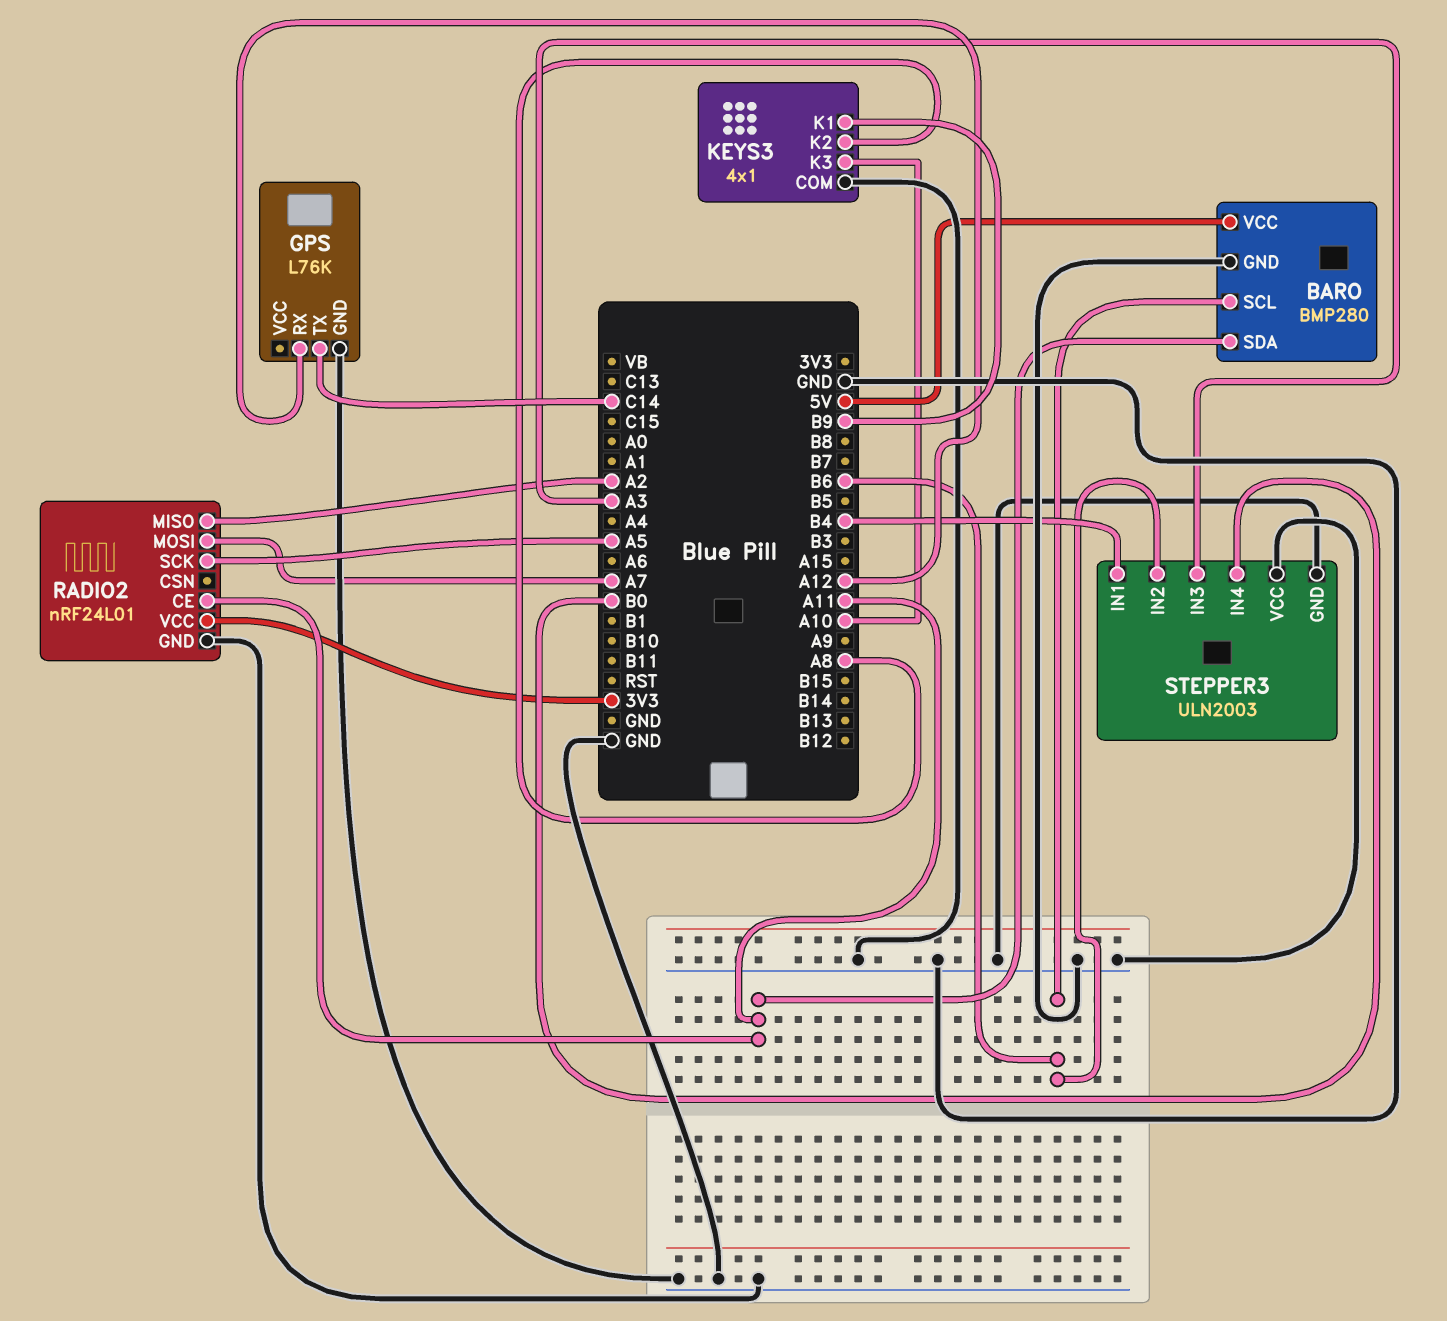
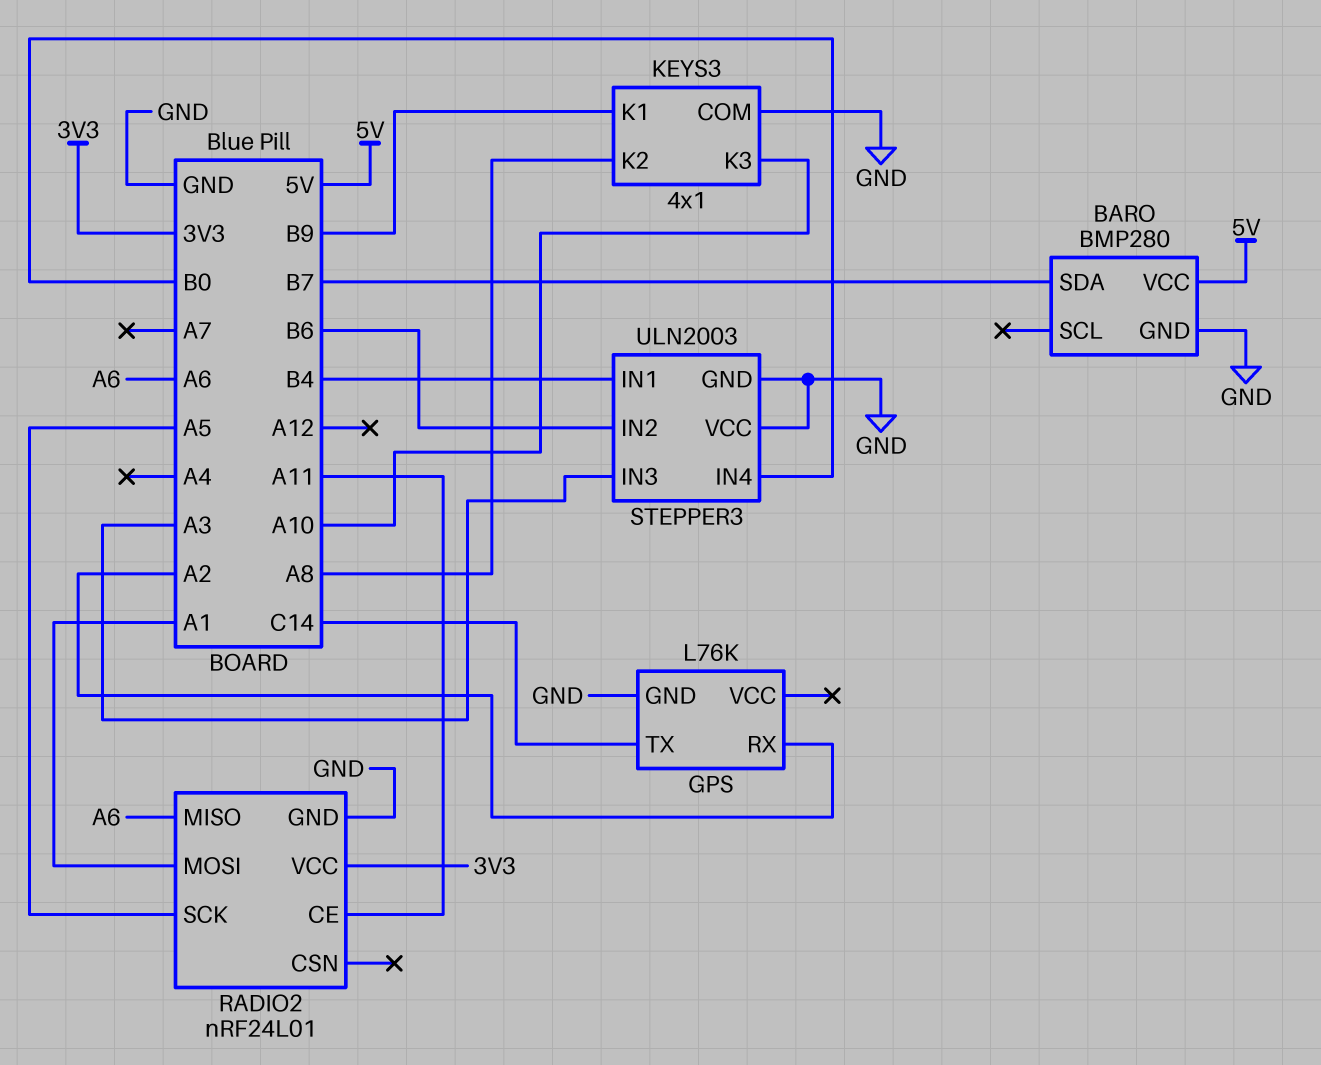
BARO pin SCL: B6 -> none
BARO pin SDA: A11 -> B7
GPS pin RX: A12 -> A2
RADIO2 pin MISO: A2 -> A6
RADIO2 pin MOSI: A7 -> A1

